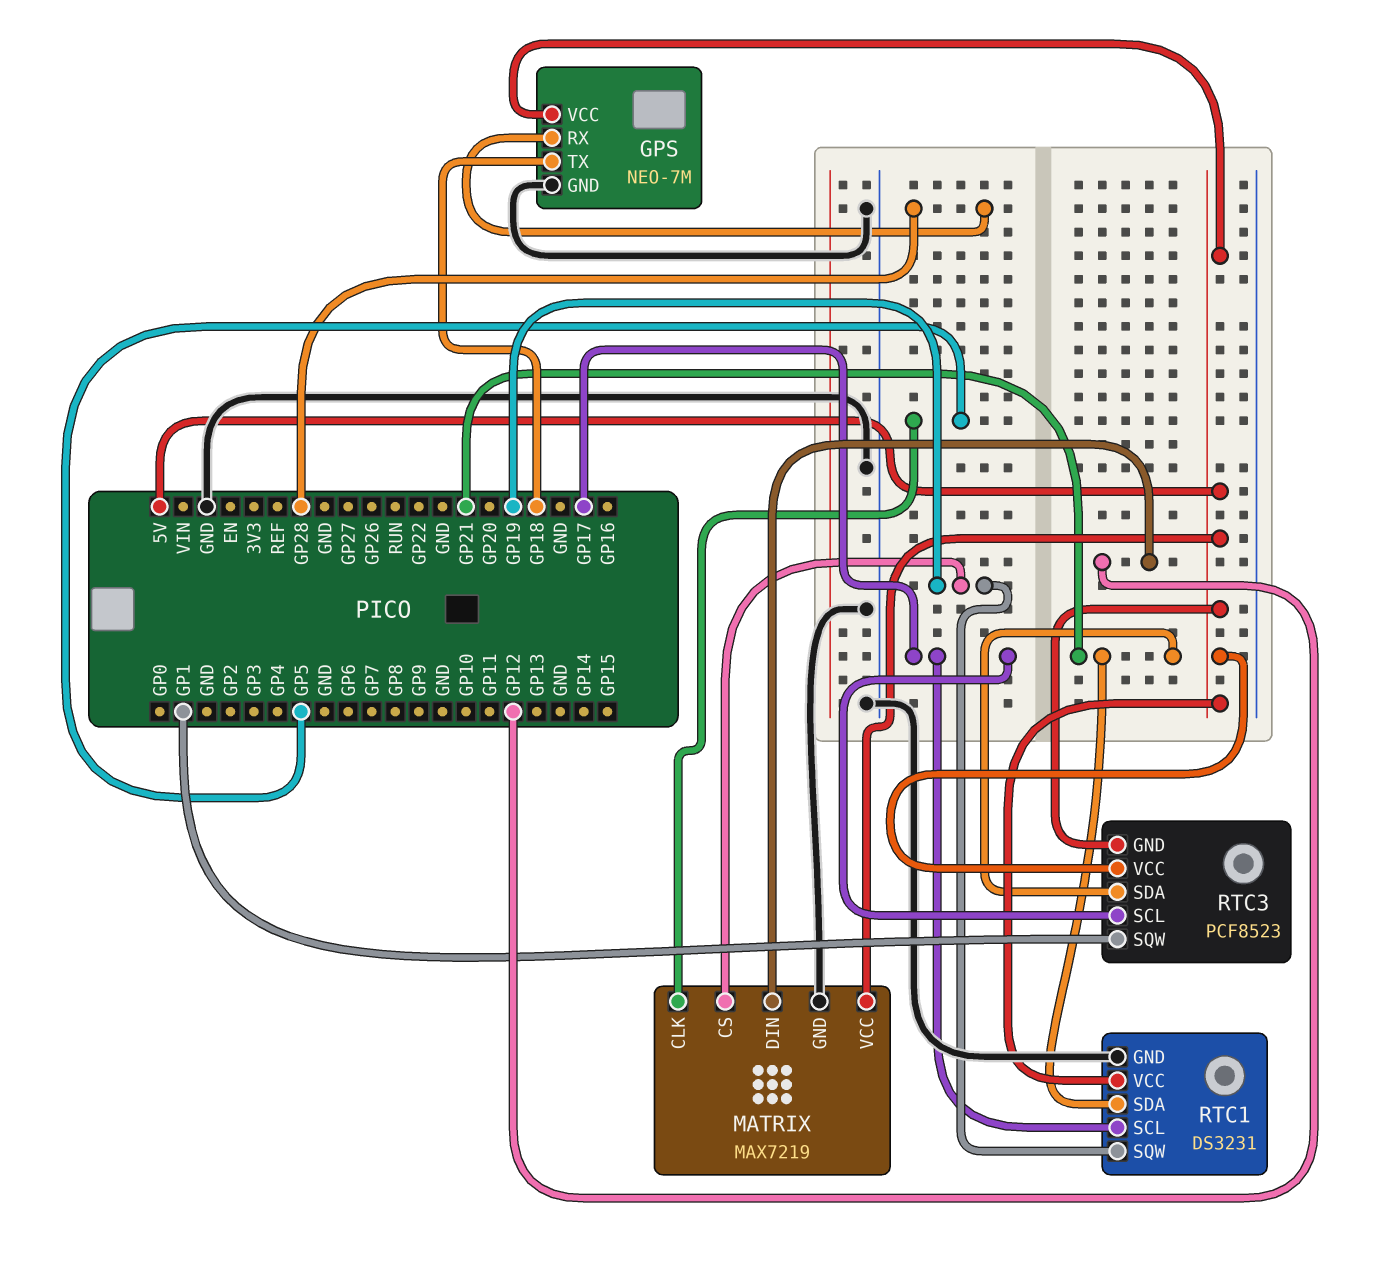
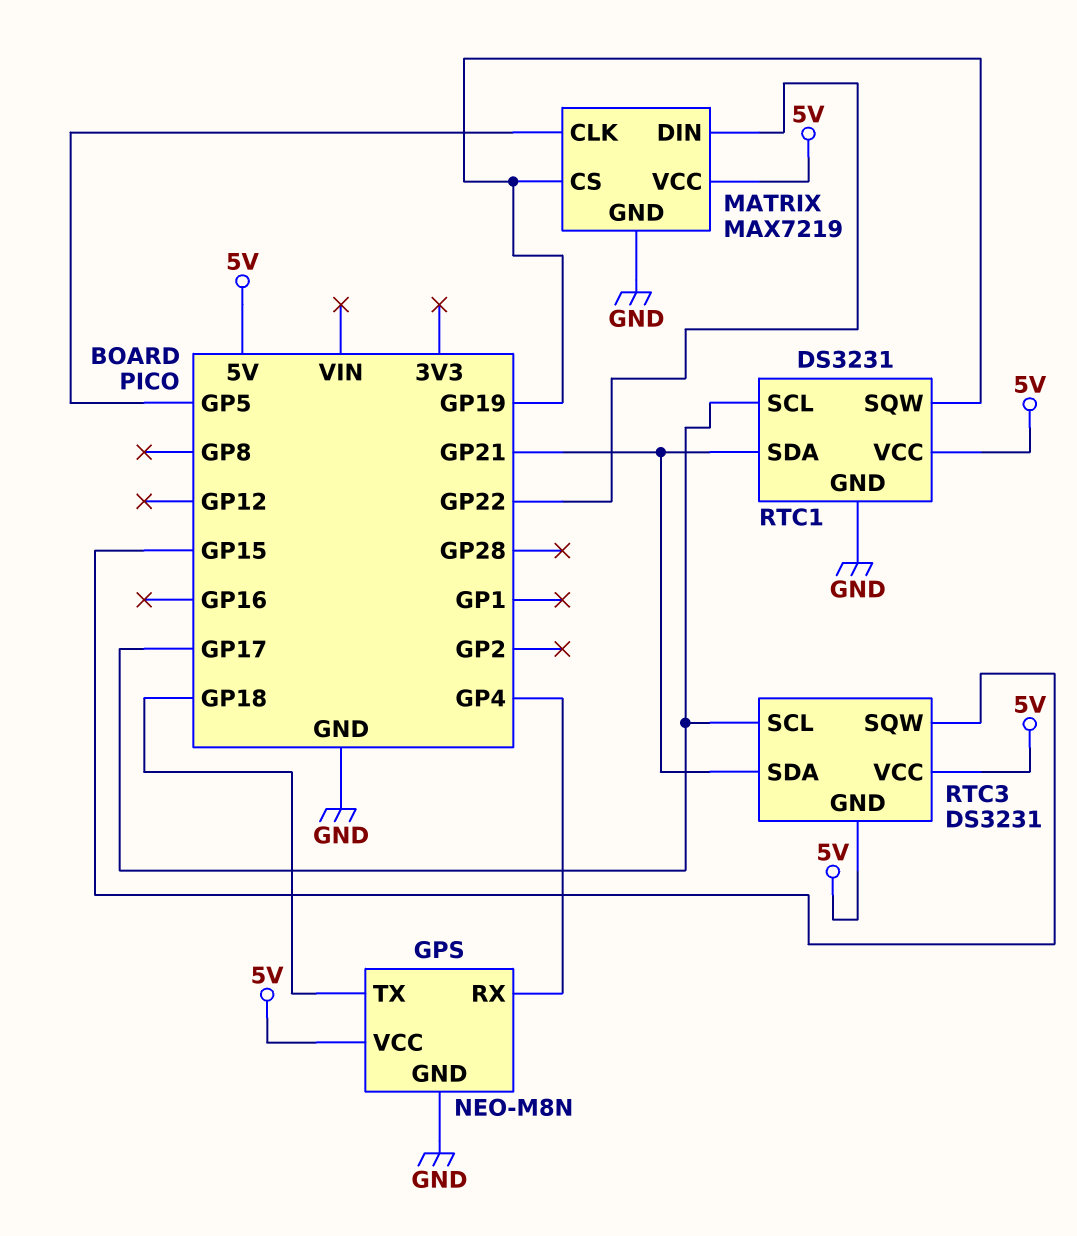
GPS: NEO-7M -> NEO-M8N
GPS pin RX: GP28 -> GP4
MATRIX pin DIN: GP12 -> GP22
RTC3: PCF8523 -> DS3231
RTC3 pin SQW: GP1 -> GP15

